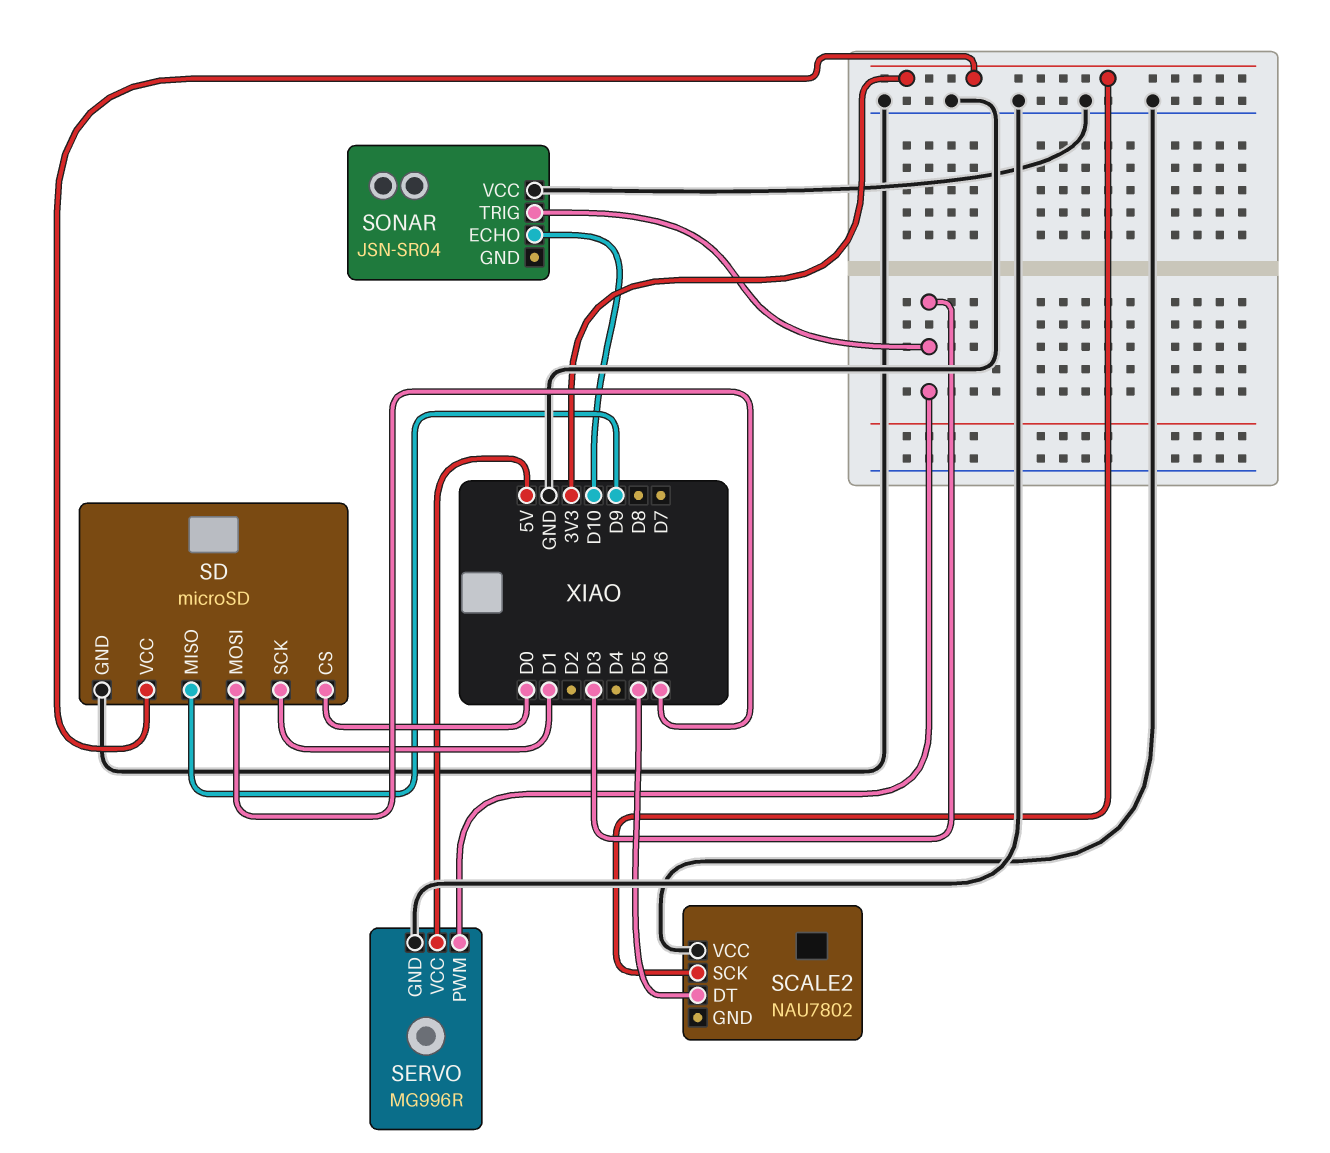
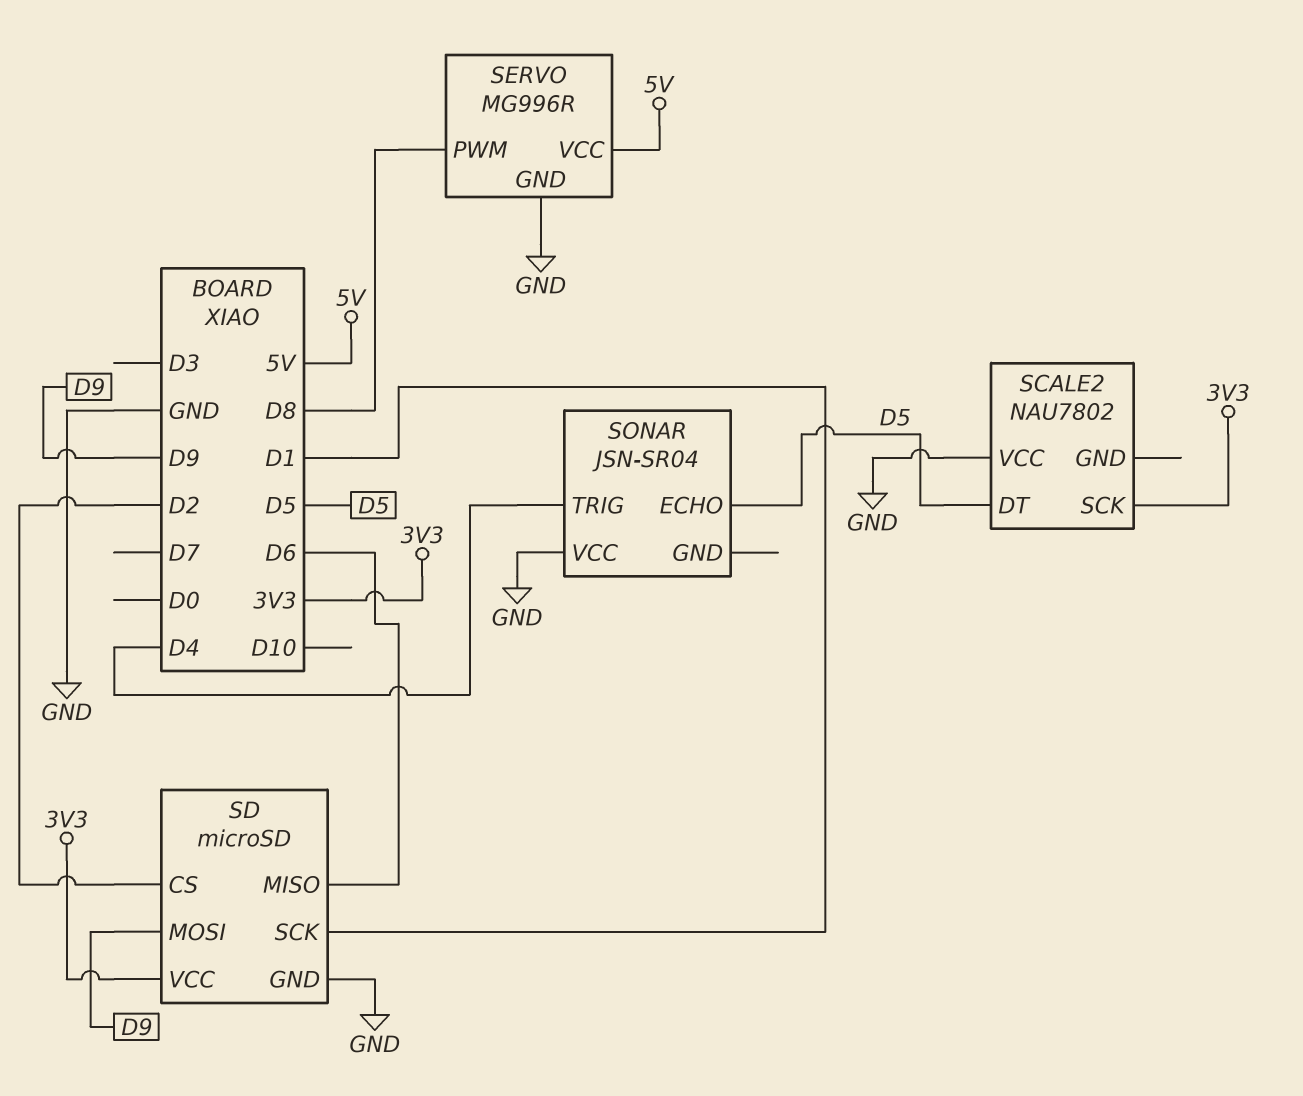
SD pin CS: D0 -> D2
SD pin MISO: D9 -> D6
SD pin MOSI: D6 -> D9
SERVO pin PWM: D3 -> D8
SONAR pin ECHO: D10 -> D5
SONAR pin TRIG: D3 -> D4

